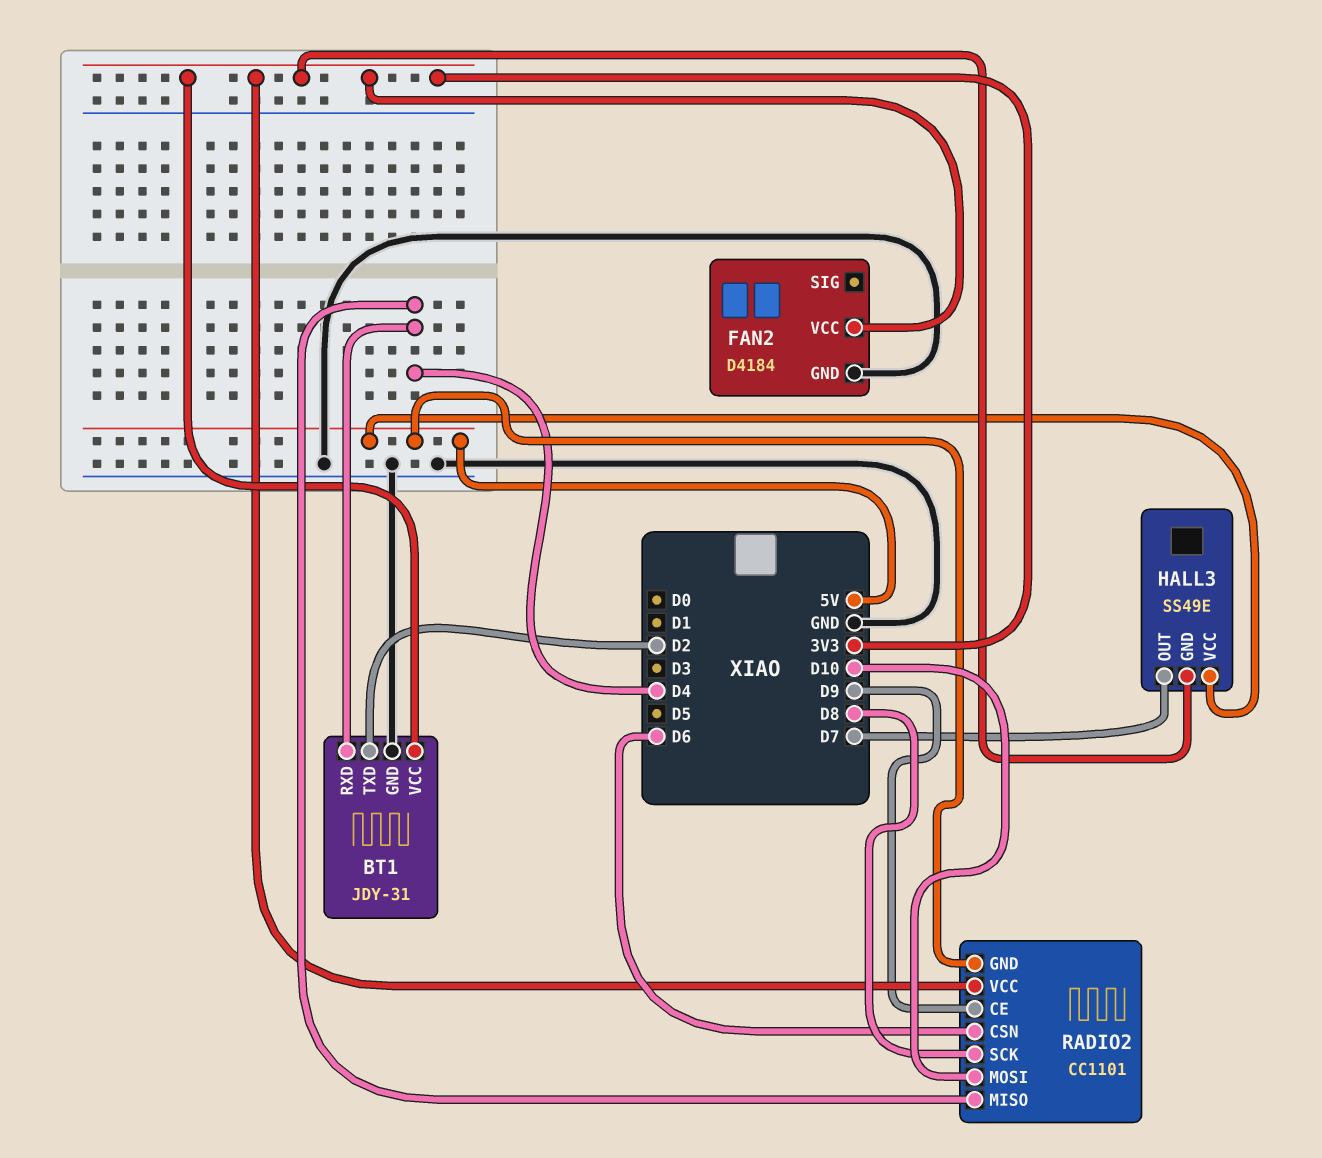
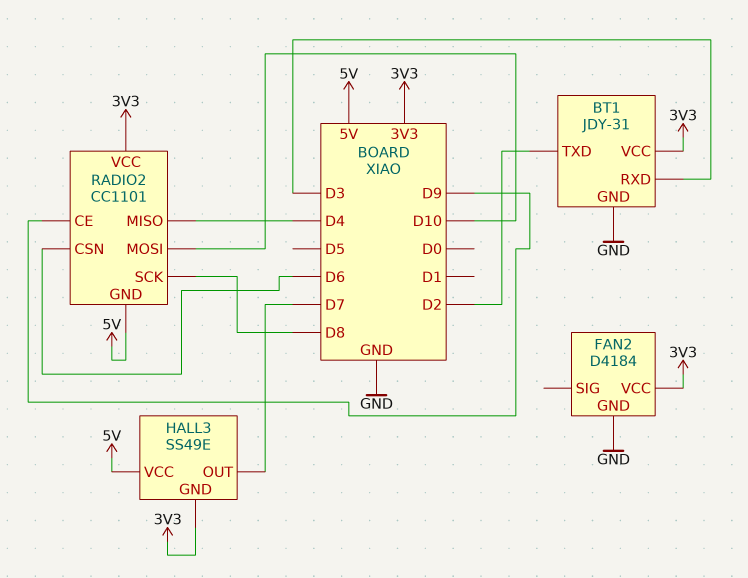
BT1 pin RXD: D4 -> D3

